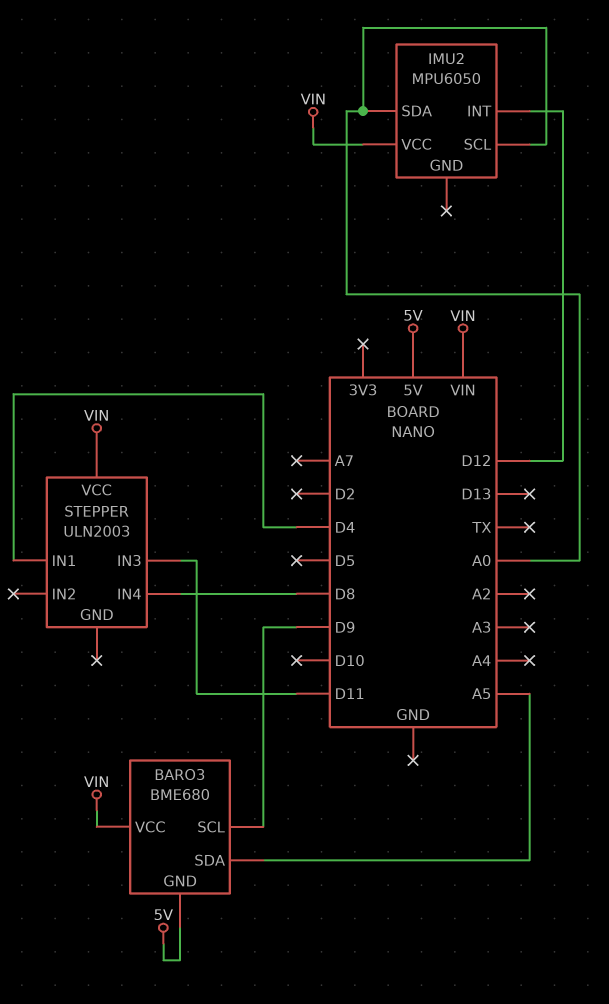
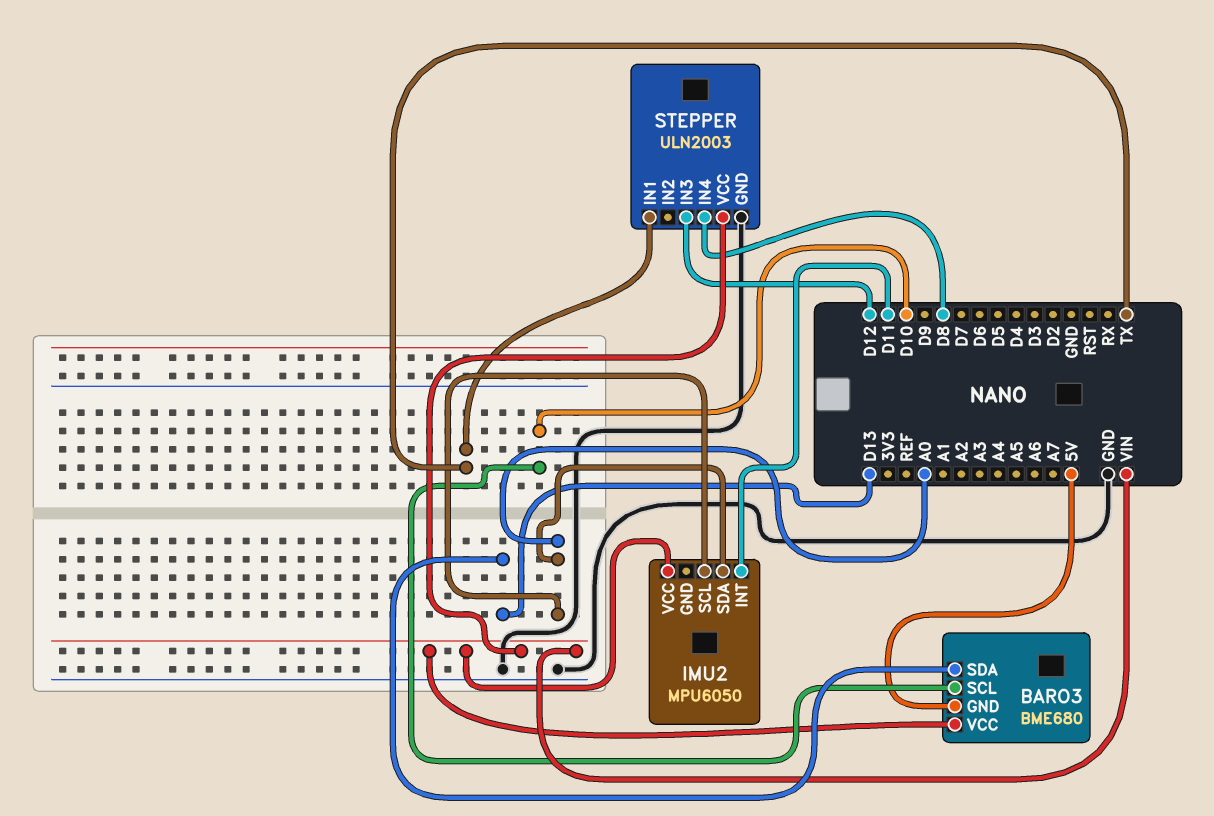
BARO3 pin SCL: D9 -> D10
BARO3 pin SDA: A5 -> D13
IMU2 pin INT: D12 -> D11
STEPPER pin GND: none -> GND
STEPPER pin IN1: D4 -> TX
STEPPER pin IN3: D11 -> D12

